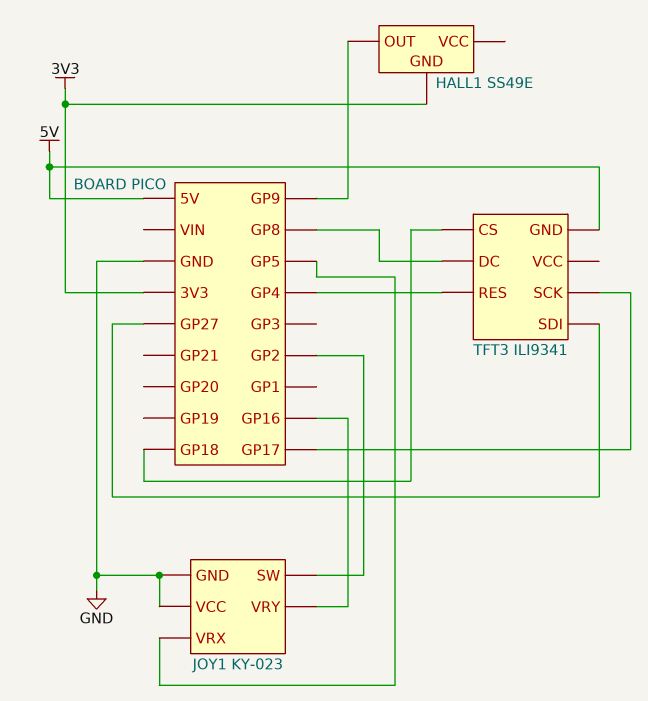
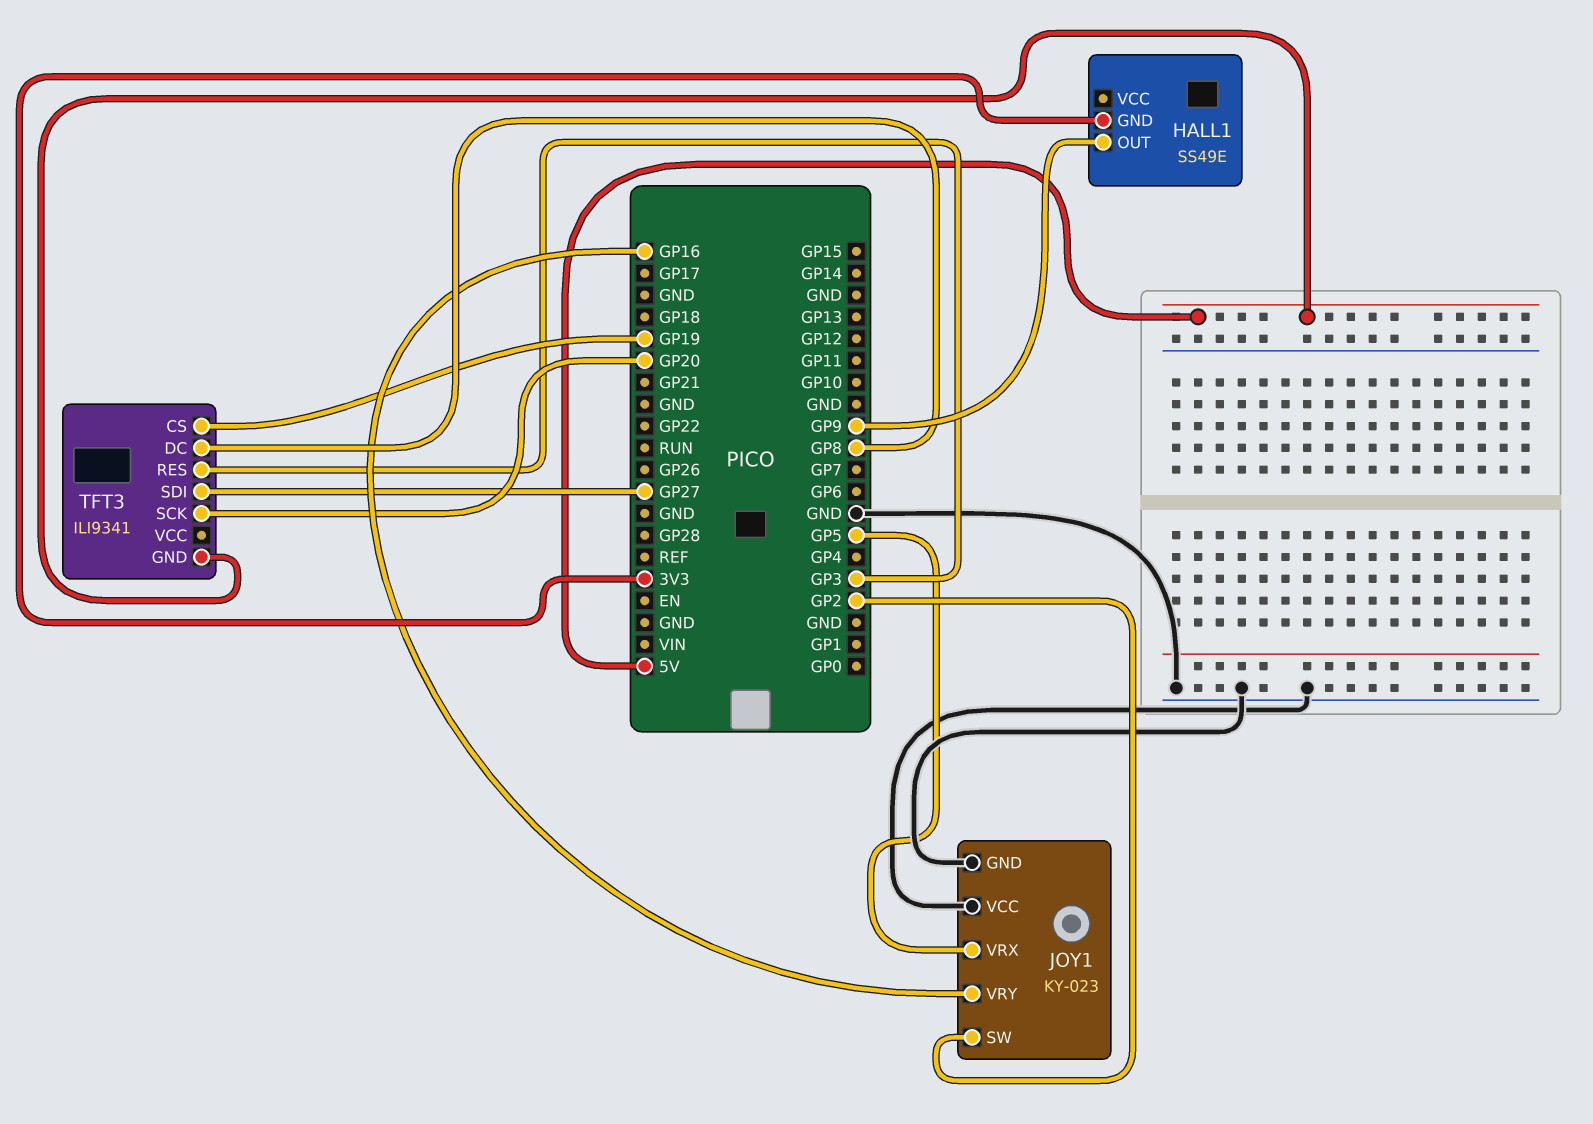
TFT3 pin CS: GP18 -> GP19
TFT3 pin RES: GP4 -> GP3
TFT3 pin SCK: GP17 -> GP20

